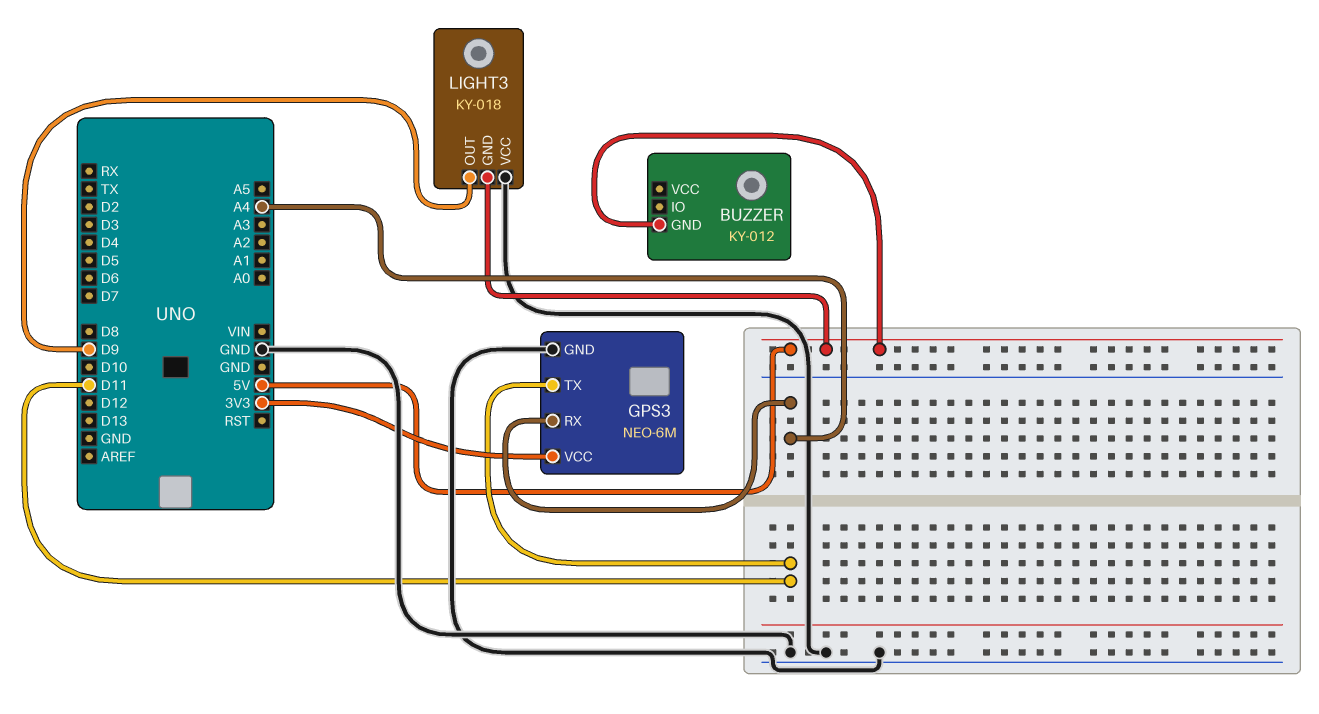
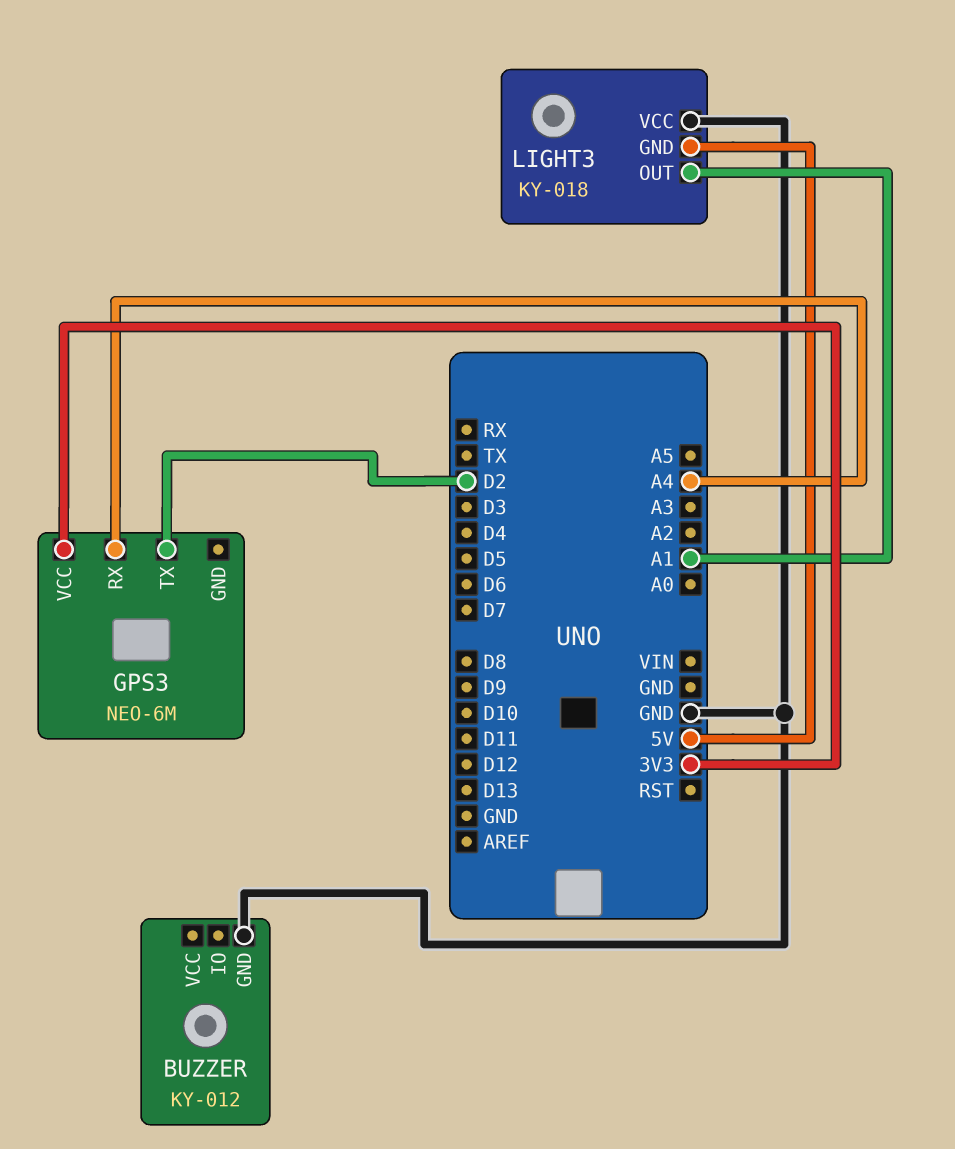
BUZZER pin GND: 5V -> GND
GPS3 pin GND: GND -> none
GPS3 pin TX: D11 -> D2
LIGHT3 pin OUT: D9 -> A1

